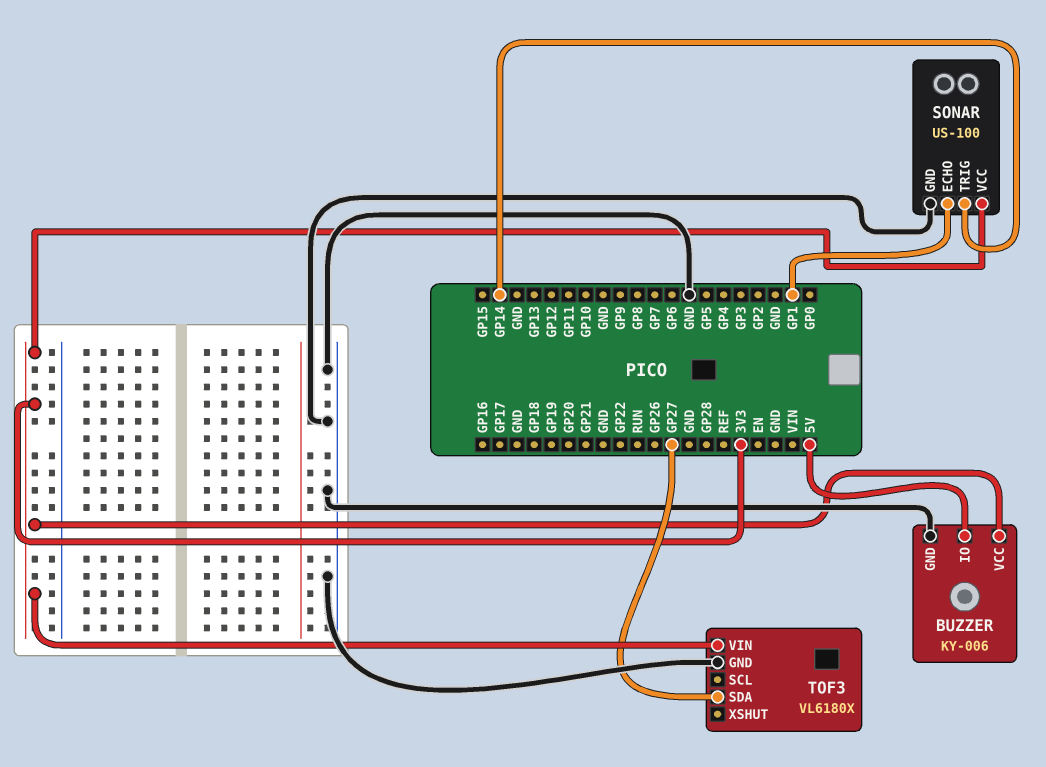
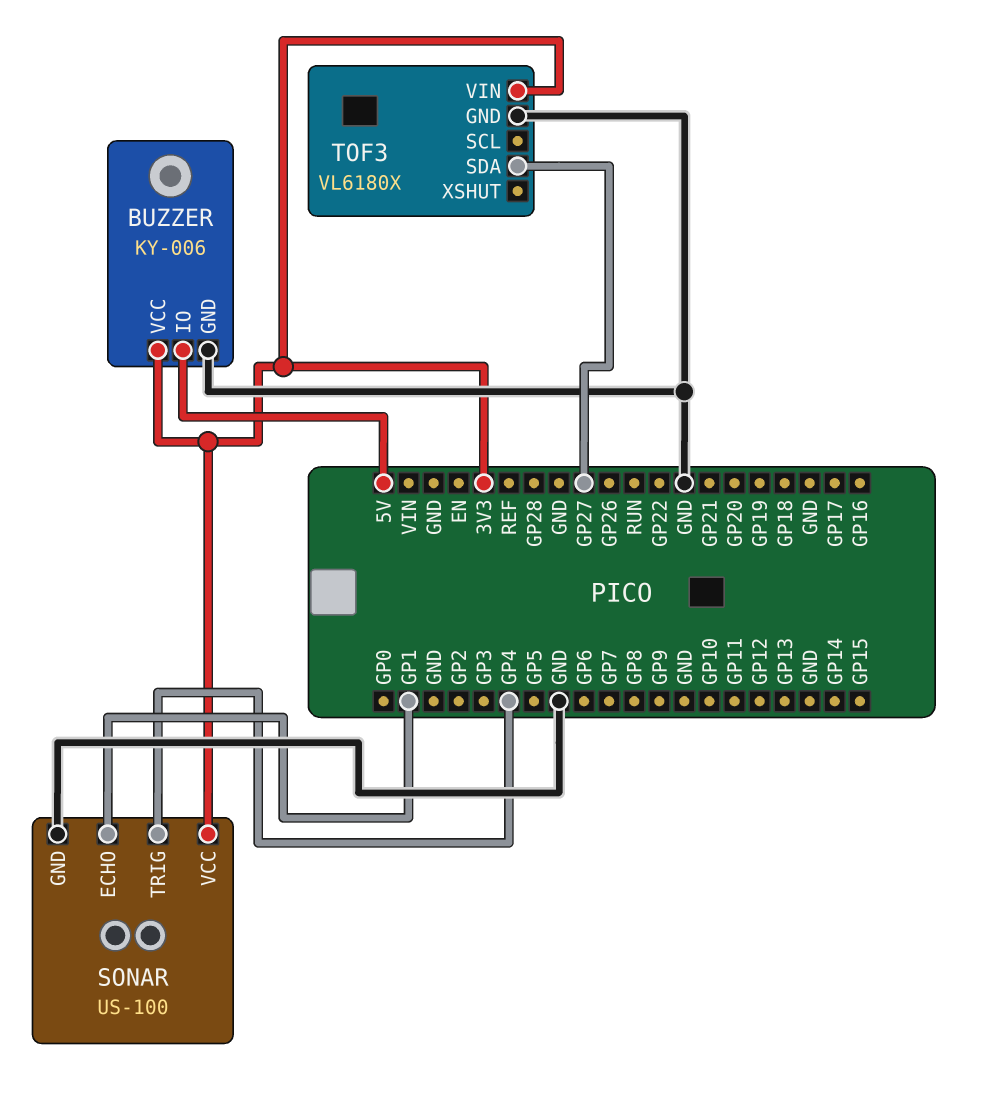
SONAR pin TRIG: GP14 -> GP4

